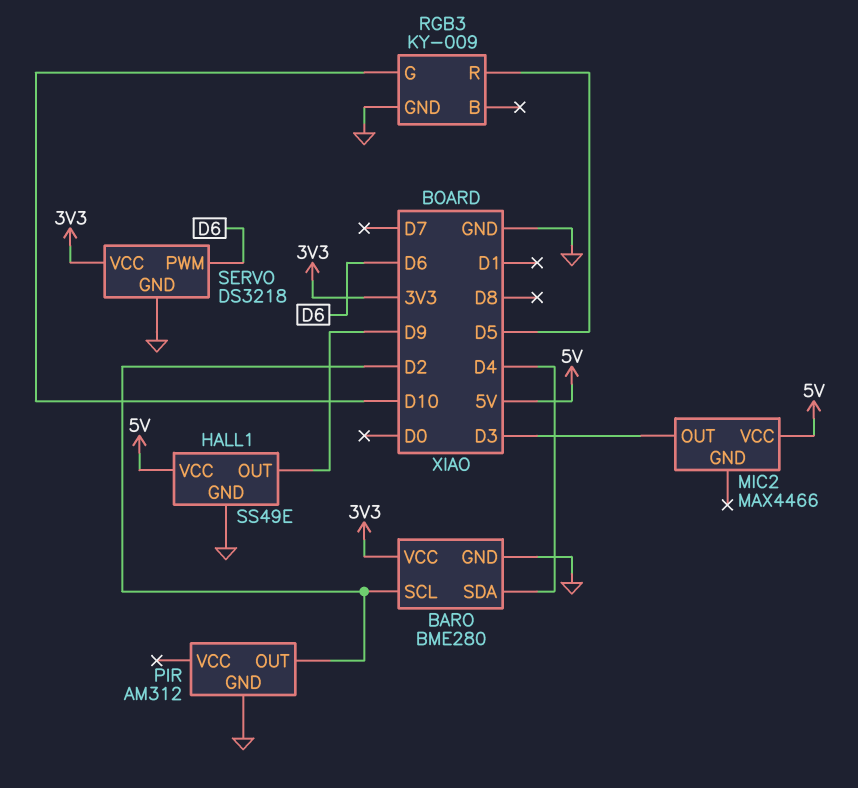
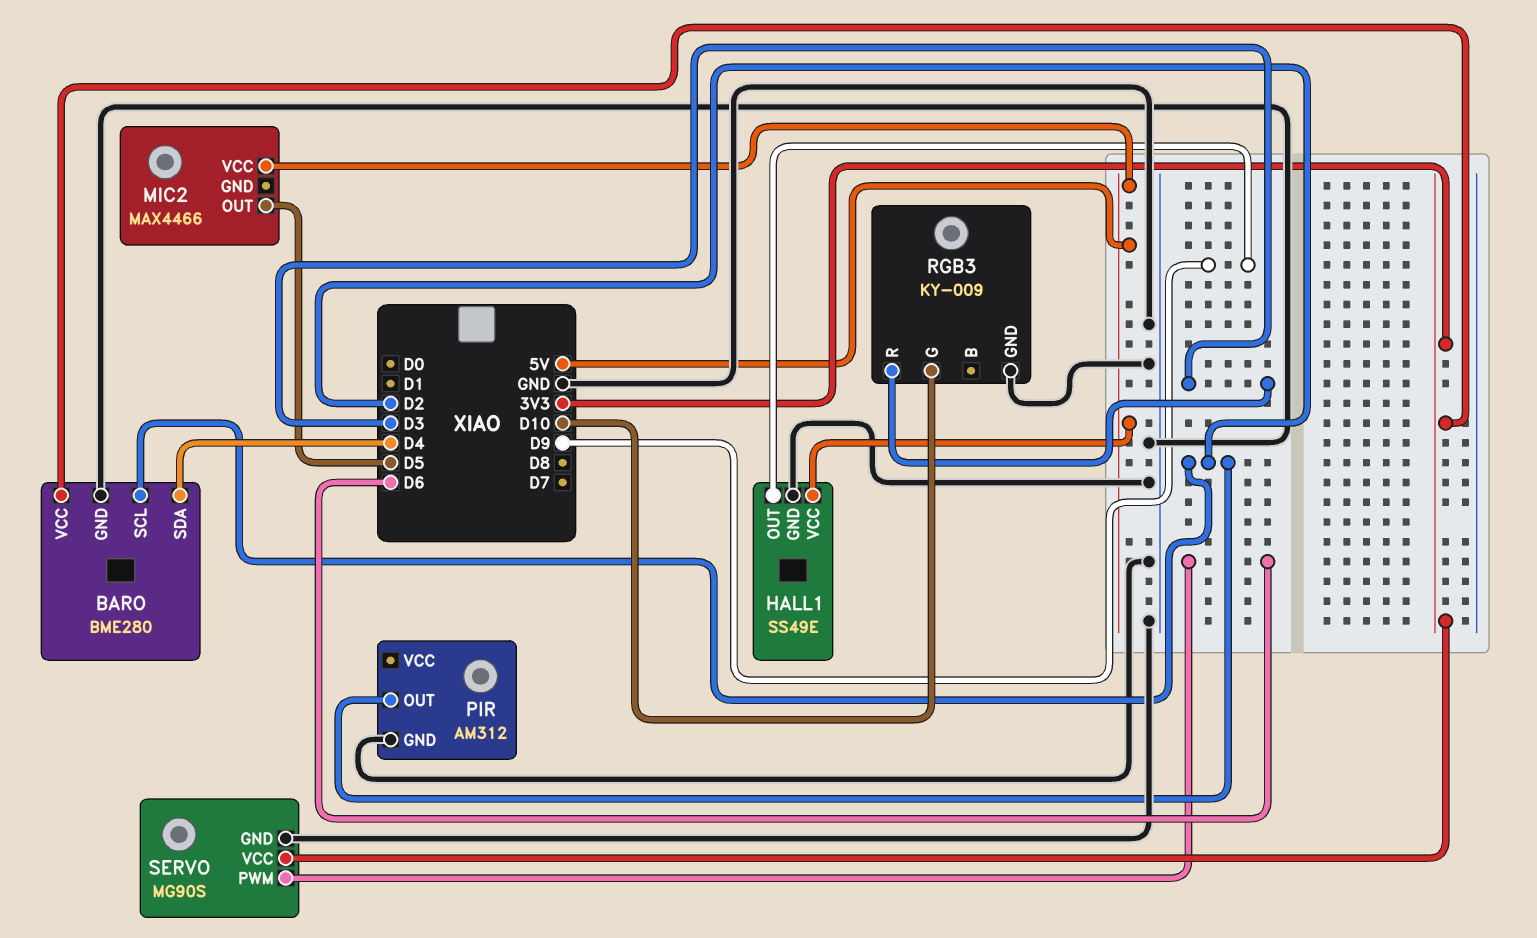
MIC2 pin OUT: D3 -> D5
RGB3 pin R: D5 -> D3
SERVO: DS3218 -> MG90S

